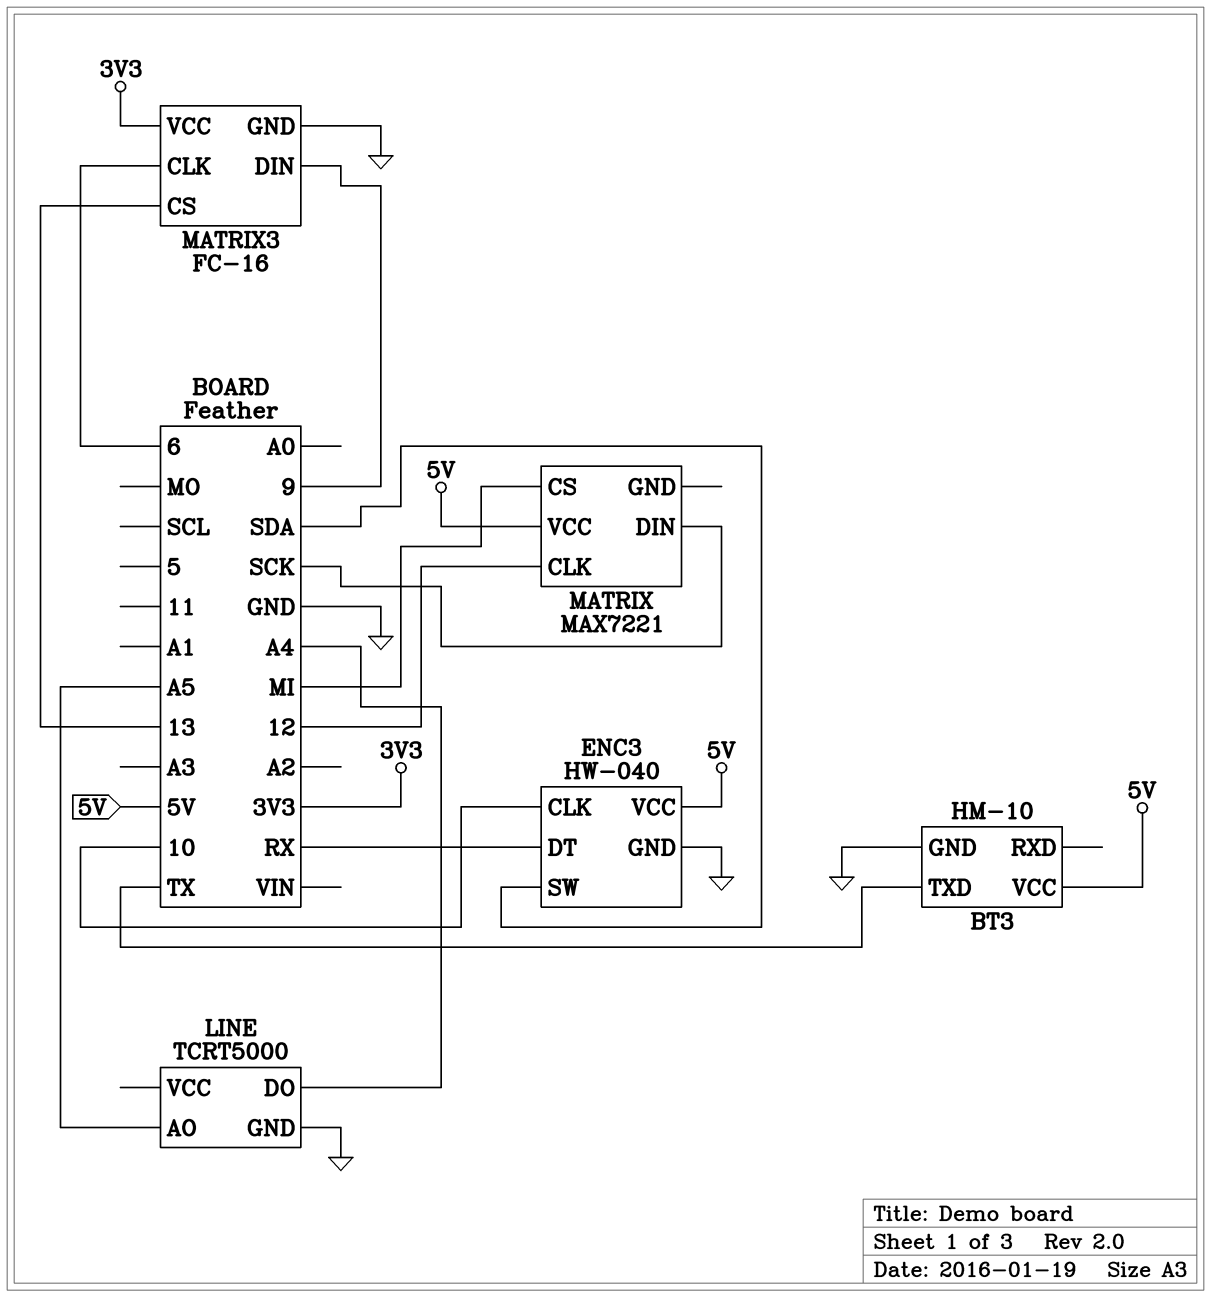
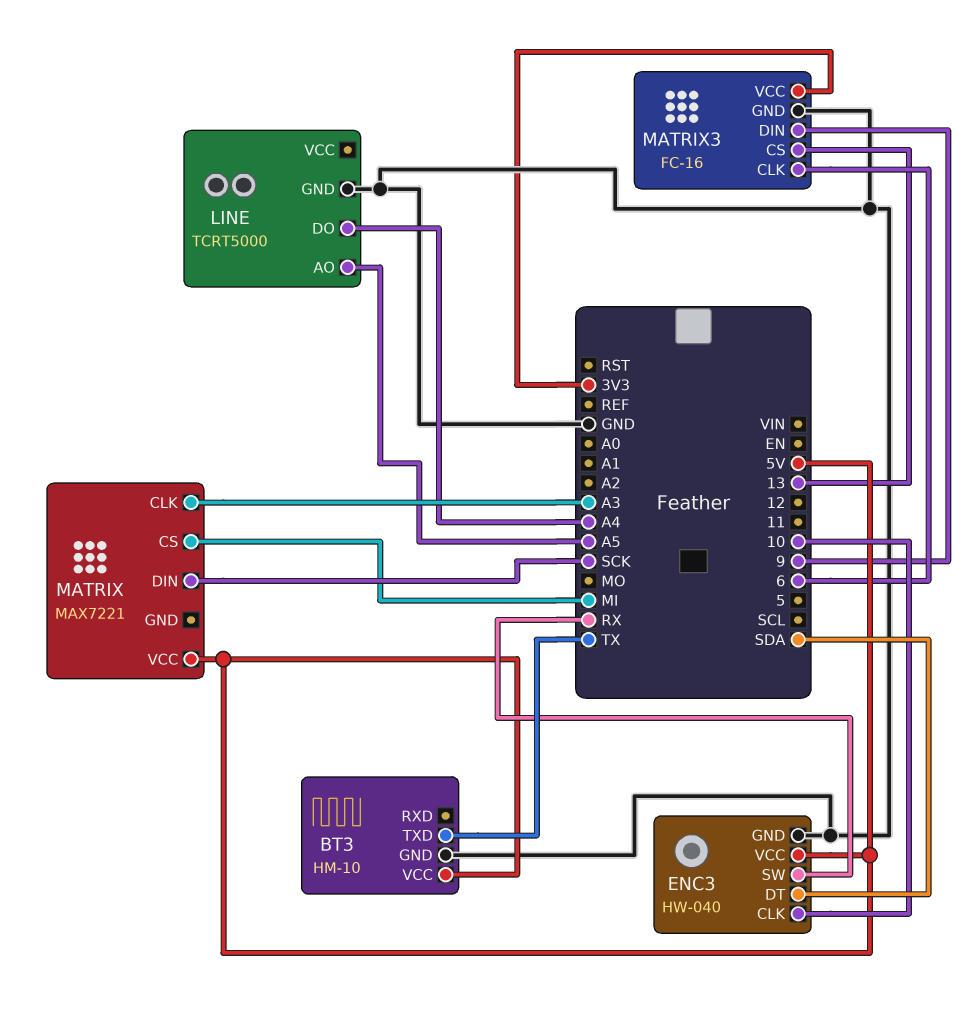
ENC3 pin DT: RX -> SDA
ENC3 pin SW: SDA -> RX
MATRIX pin CLK: 12 -> A3

